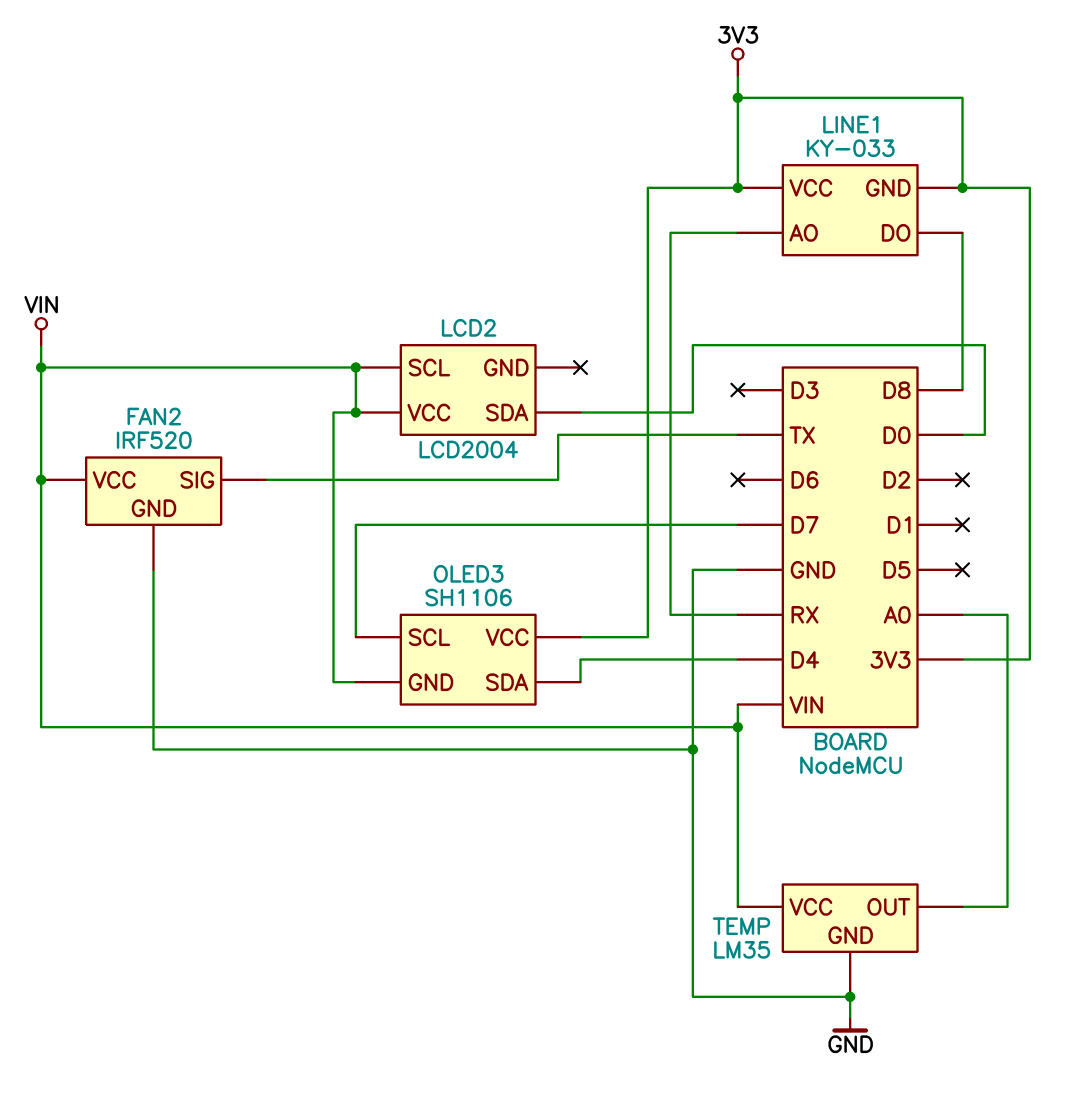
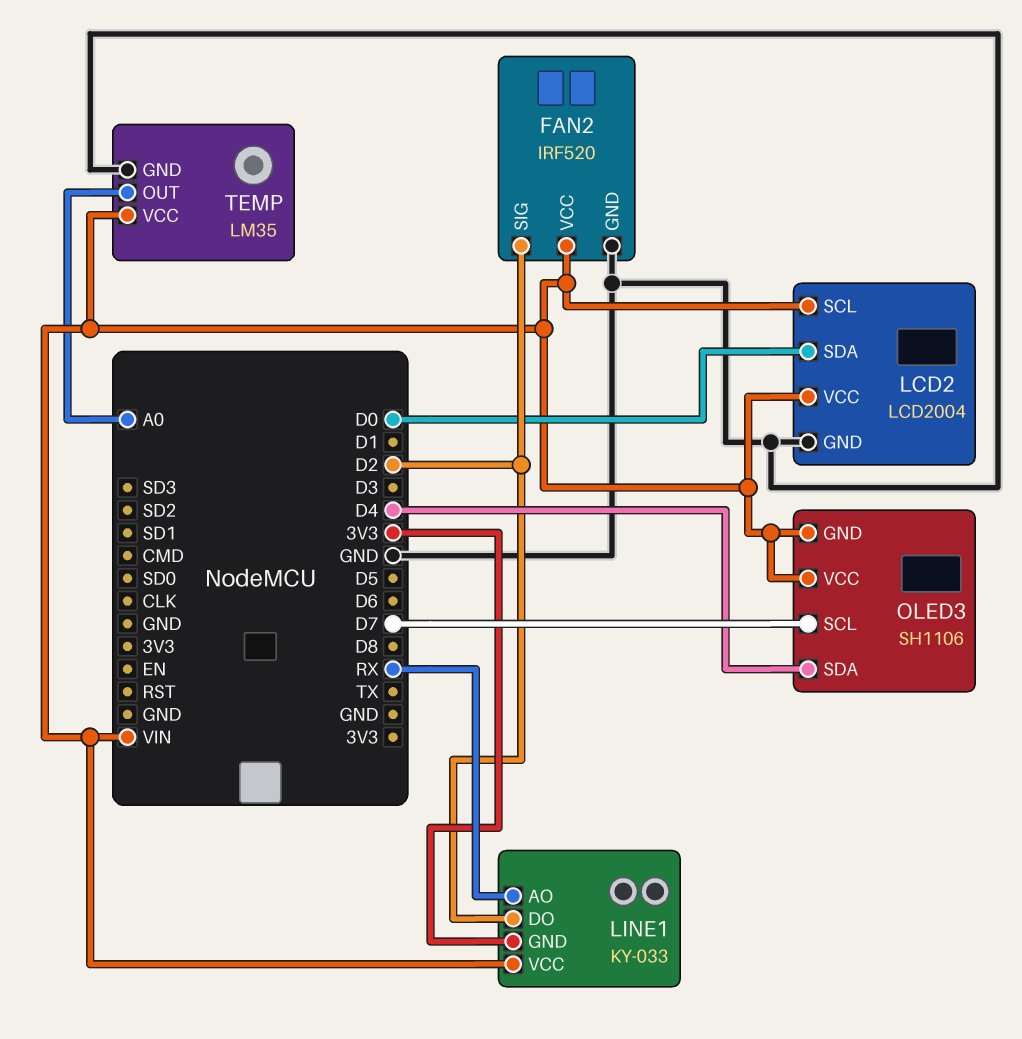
FAN2 pin SIG: TX -> D2
LCD2 pin GND: none -> GND
LINE1 pin DO: D8 -> D2
LINE1 pin VCC: 3V3 -> VIN
OLED3 pin VCC: 3V3 -> VIN

